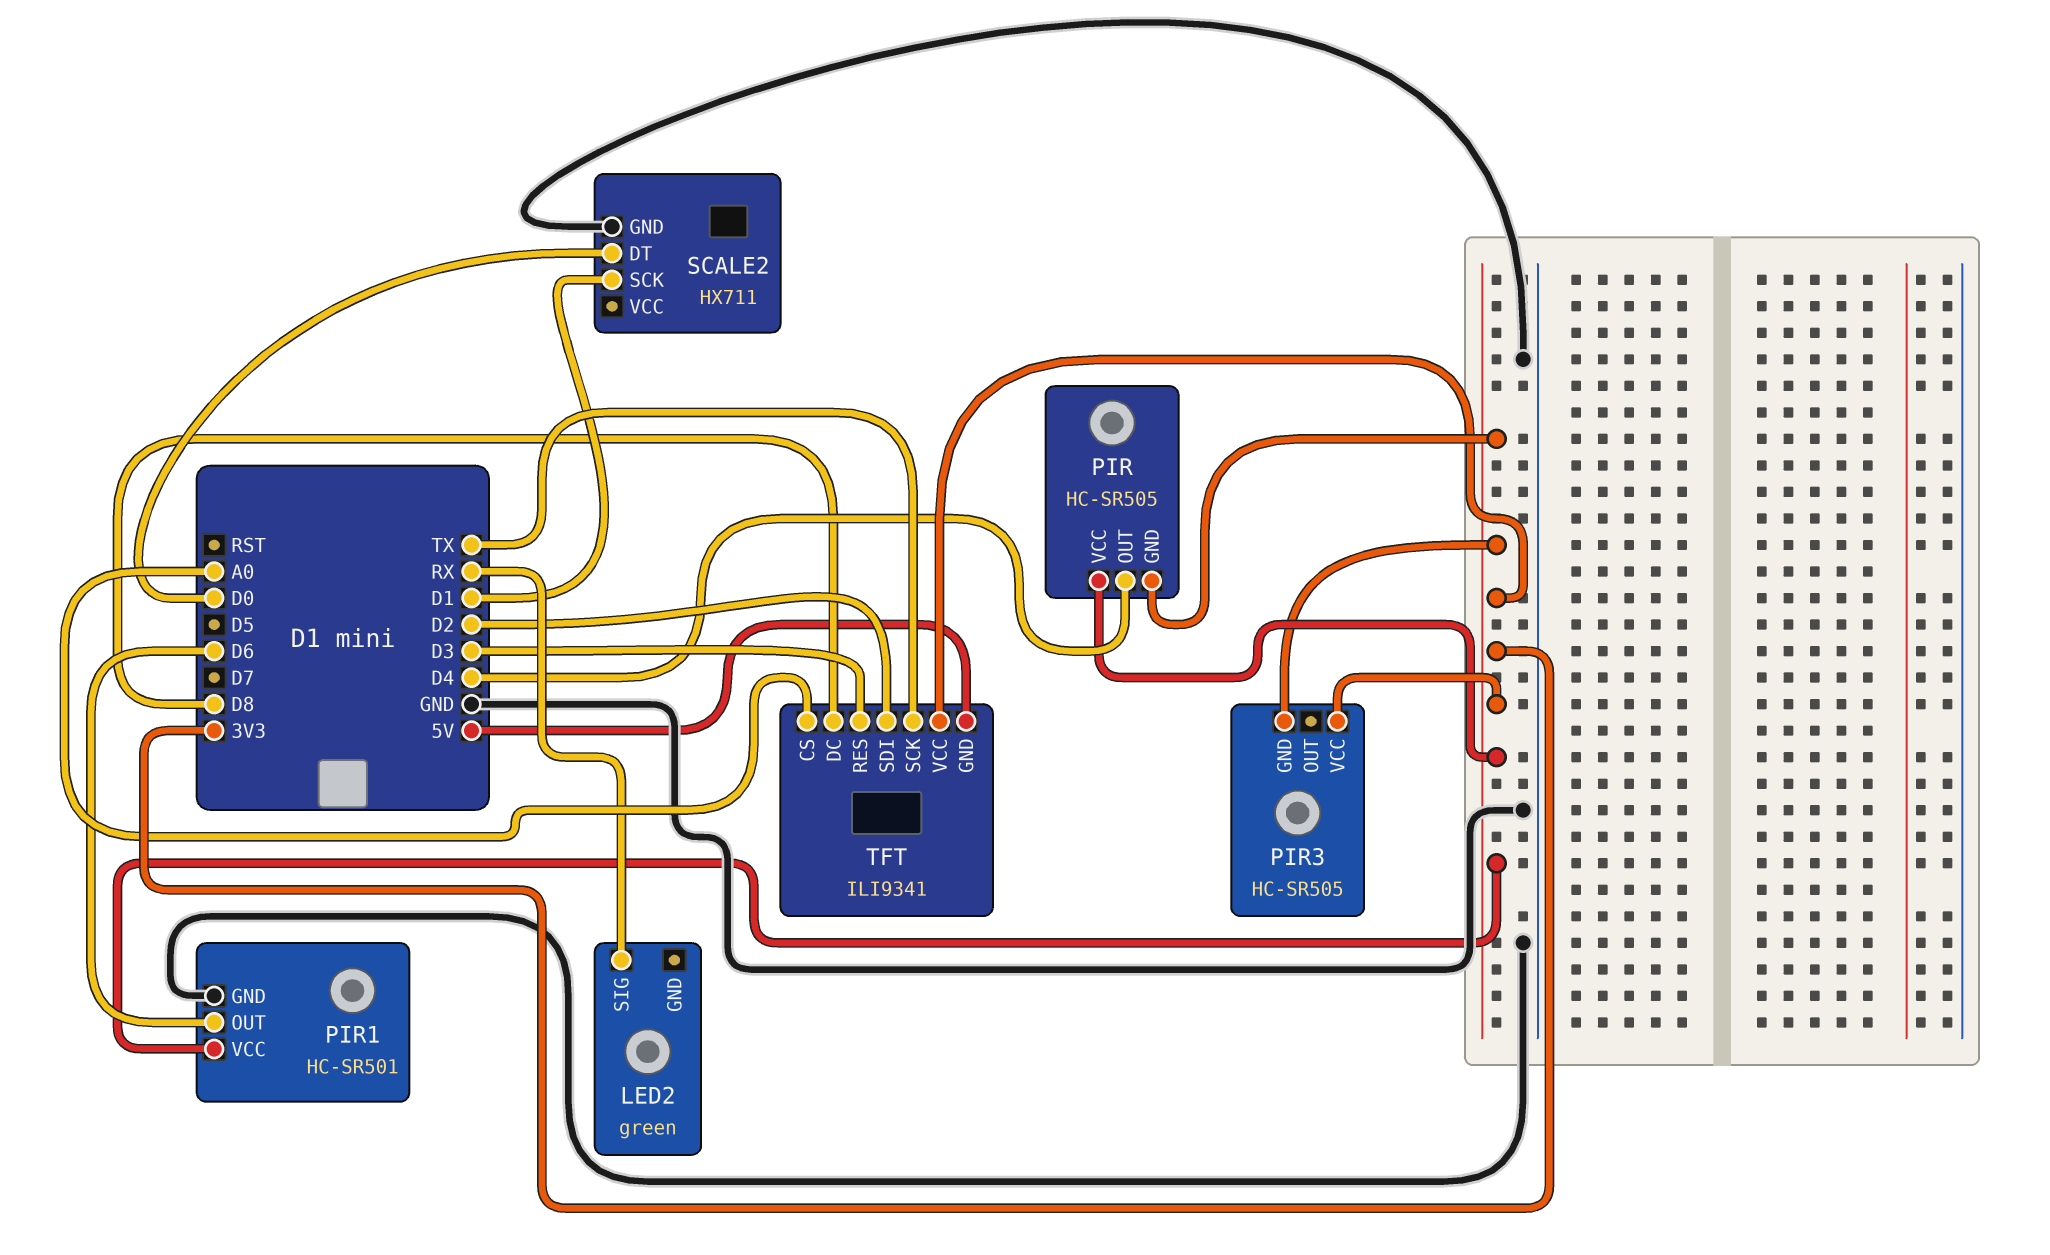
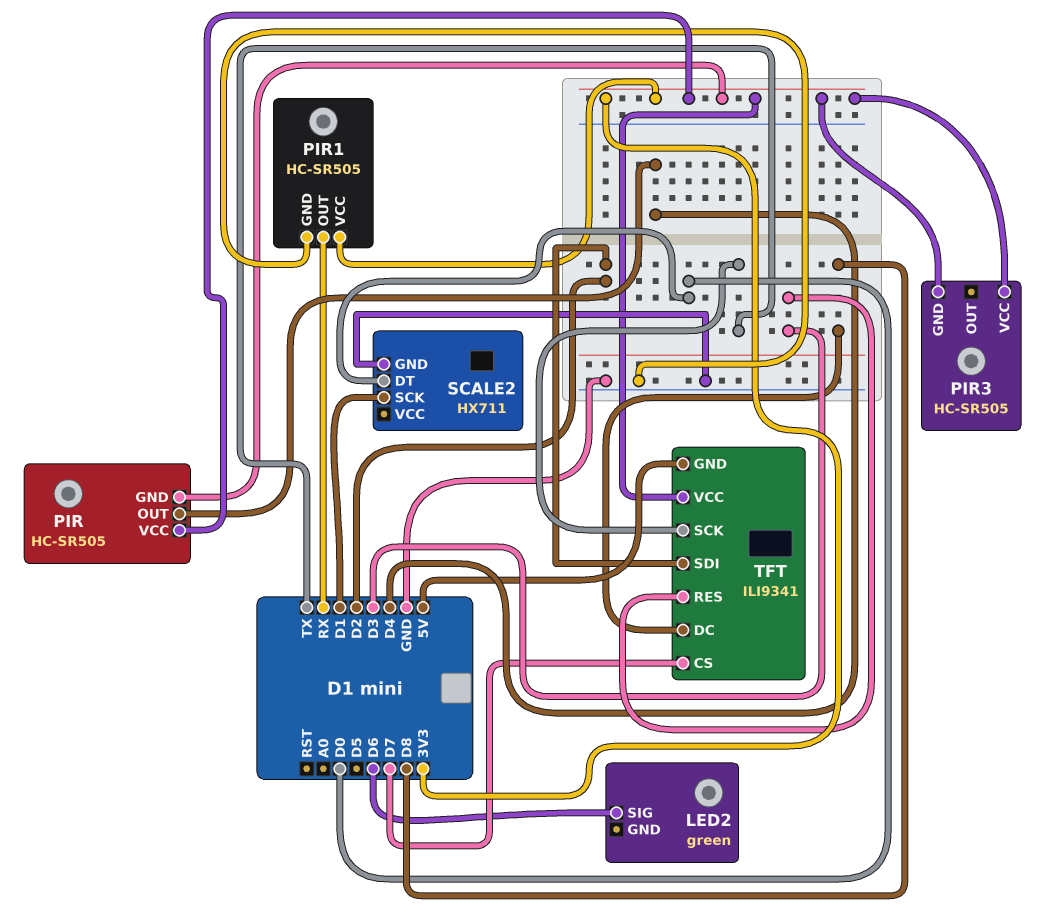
LED2 pin SIG: RX -> D6
PIR1: HC-SR501 -> HC-SR505
PIR1 pin OUT: D6 -> RX
TFT pin CS: A0 -> D7

